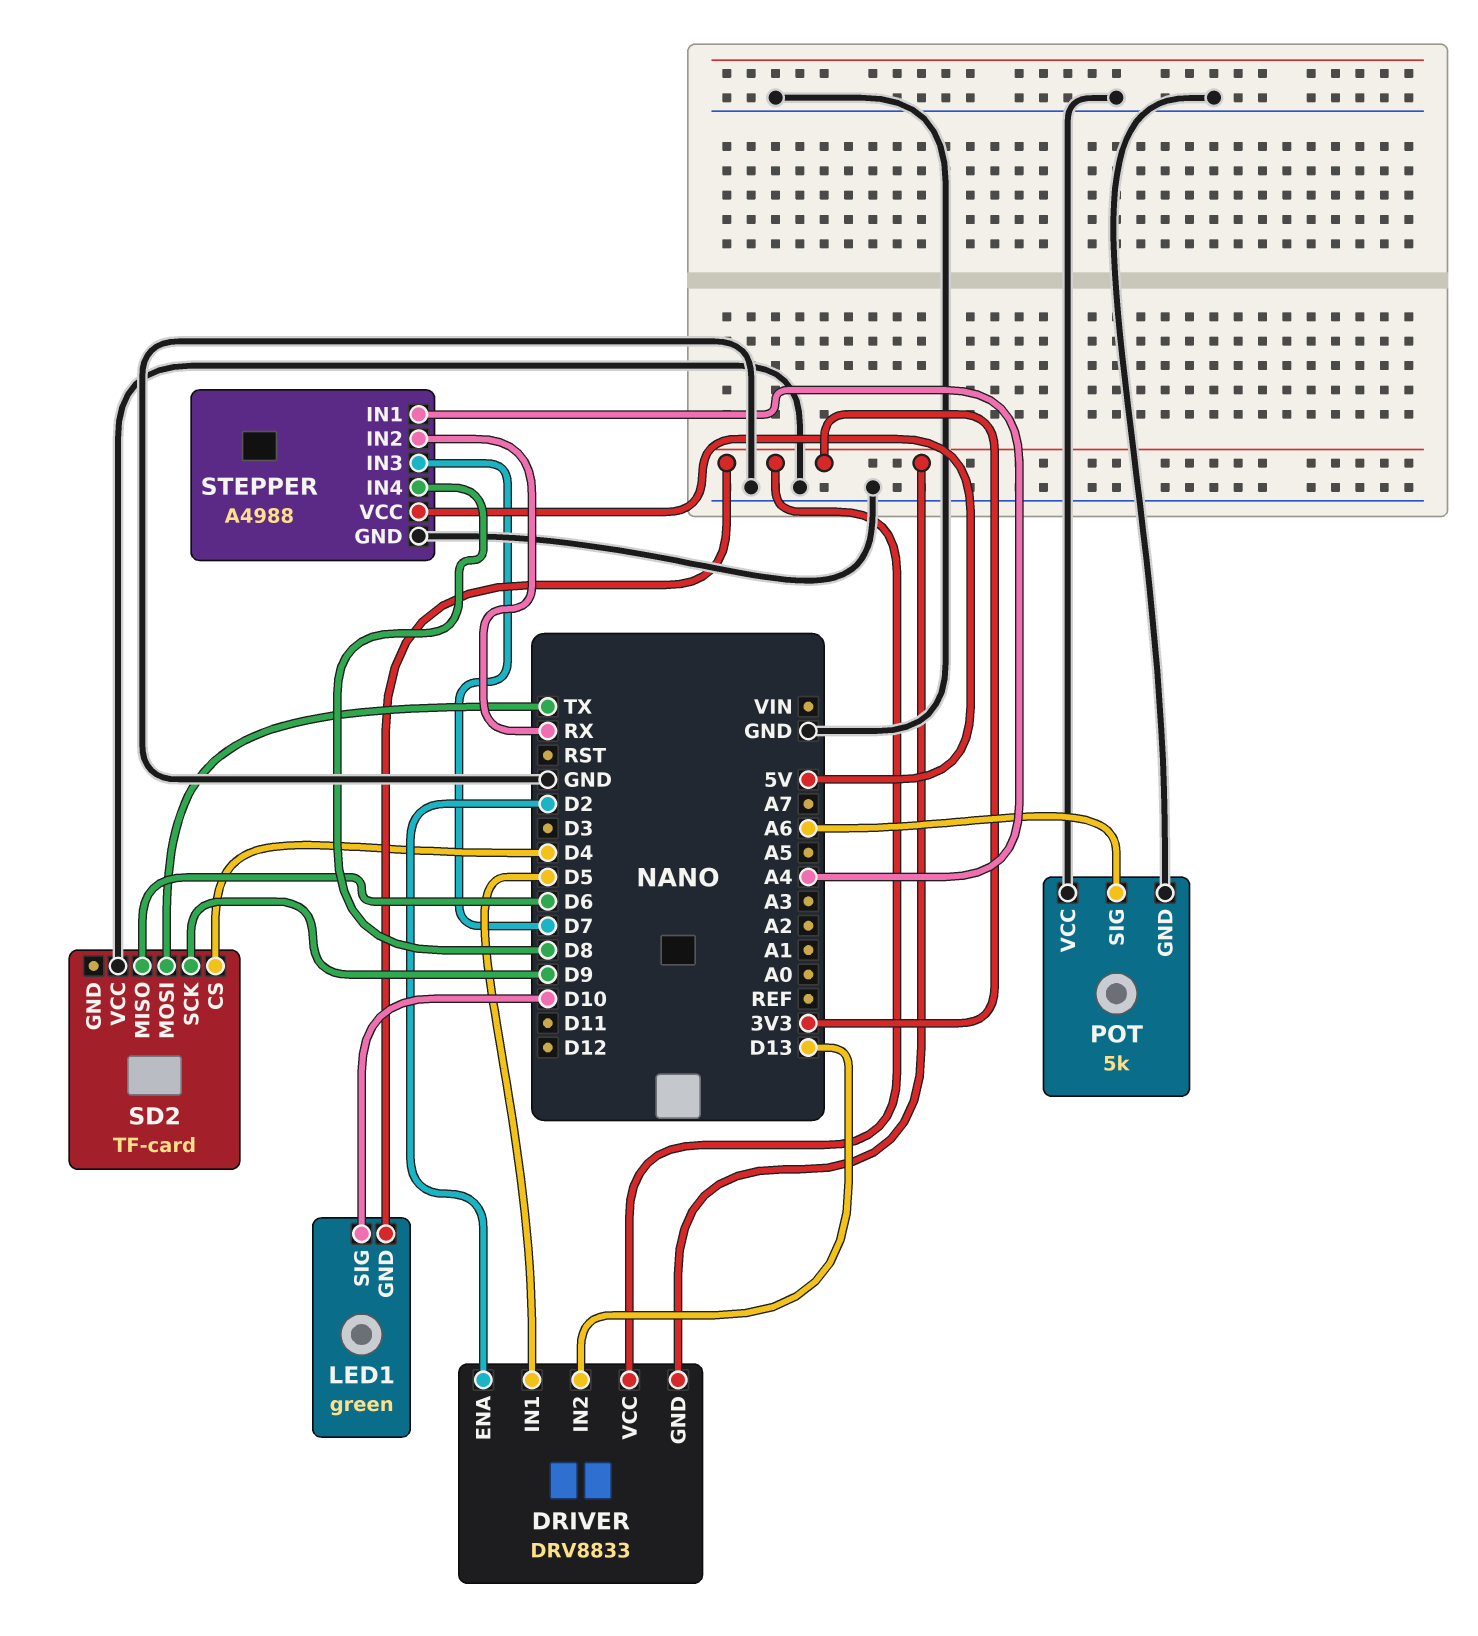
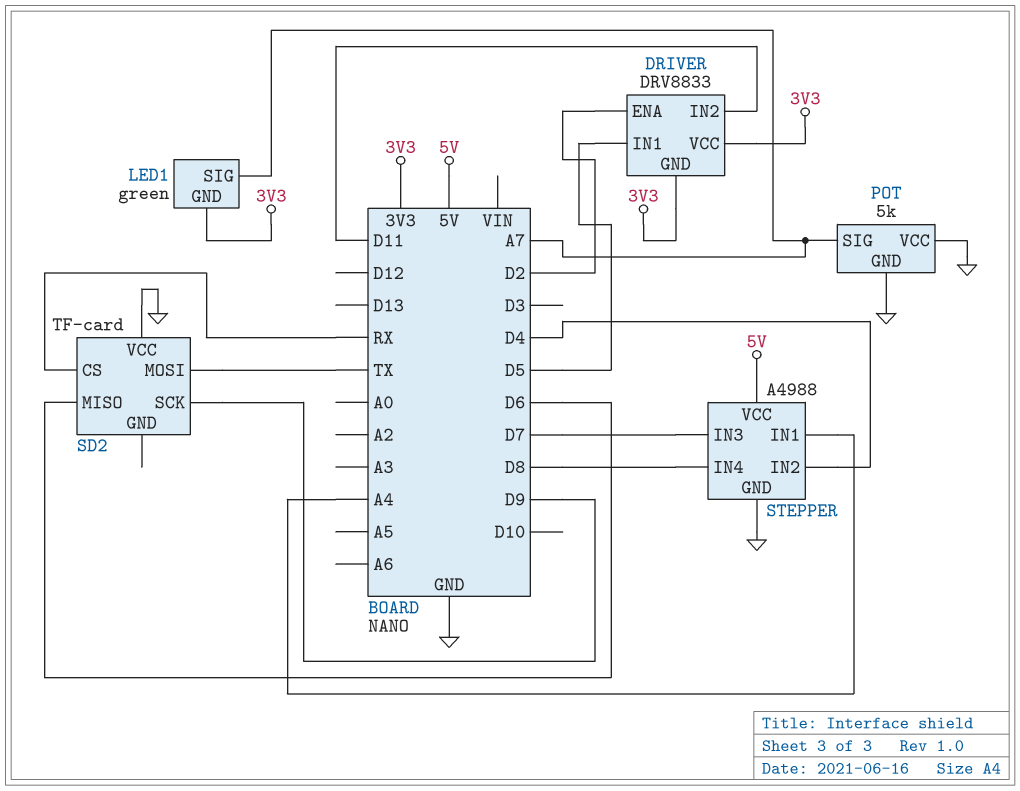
DRIVER pin IN2: D13 -> D11
LED1 pin SIG: D10 -> A7
POT pin SIG: A6 -> A7
SD2 pin CS: D4 -> RX
STEPPER pin IN2: RX -> D4

